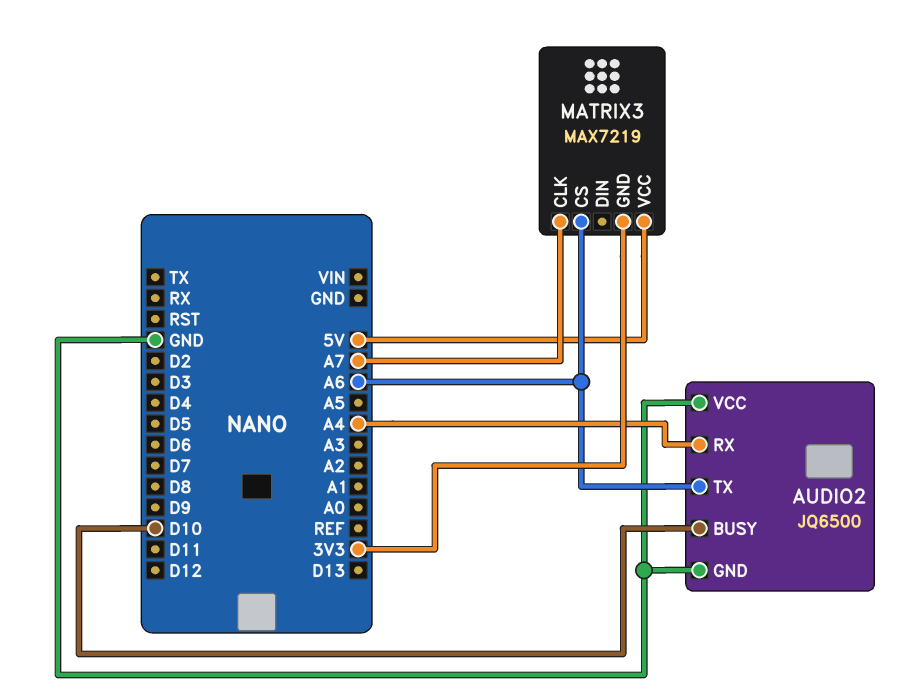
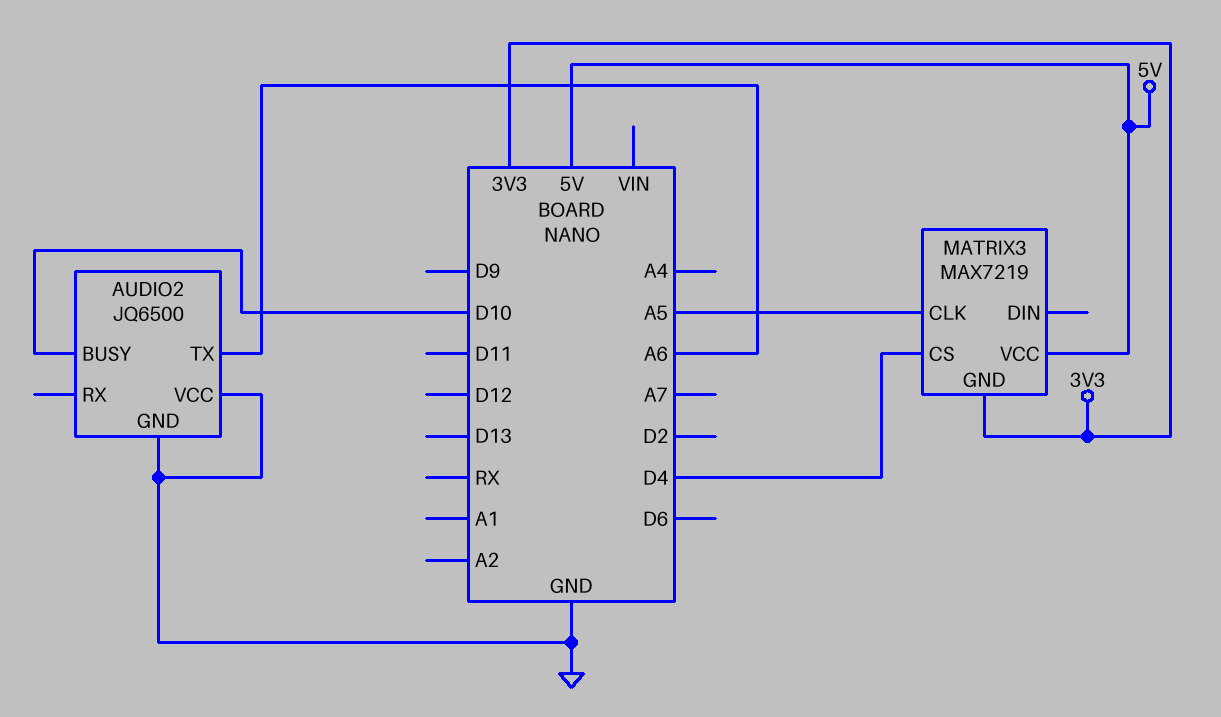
AUDIO2 pin RX: A4 -> none
MATRIX3 pin CLK: A7 -> A5
MATRIX3 pin CS: A6 -> D4

